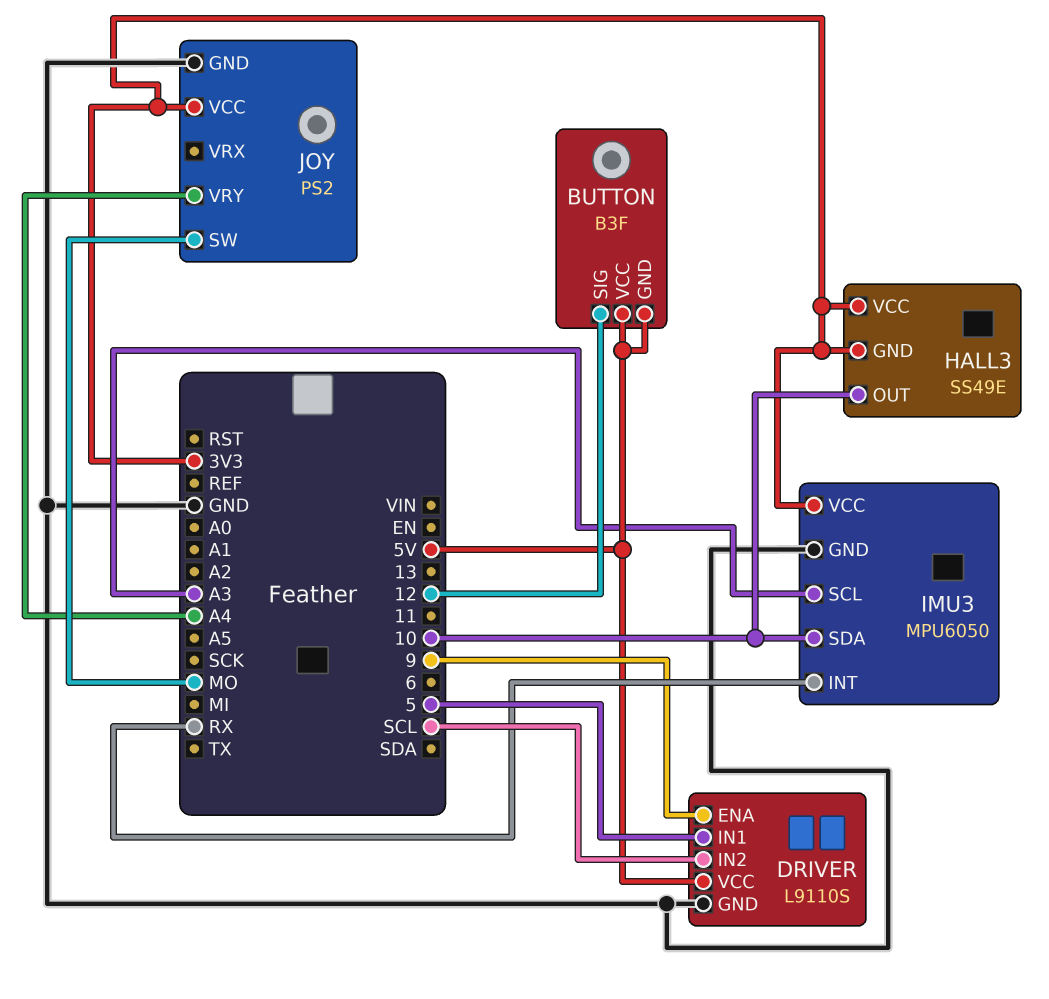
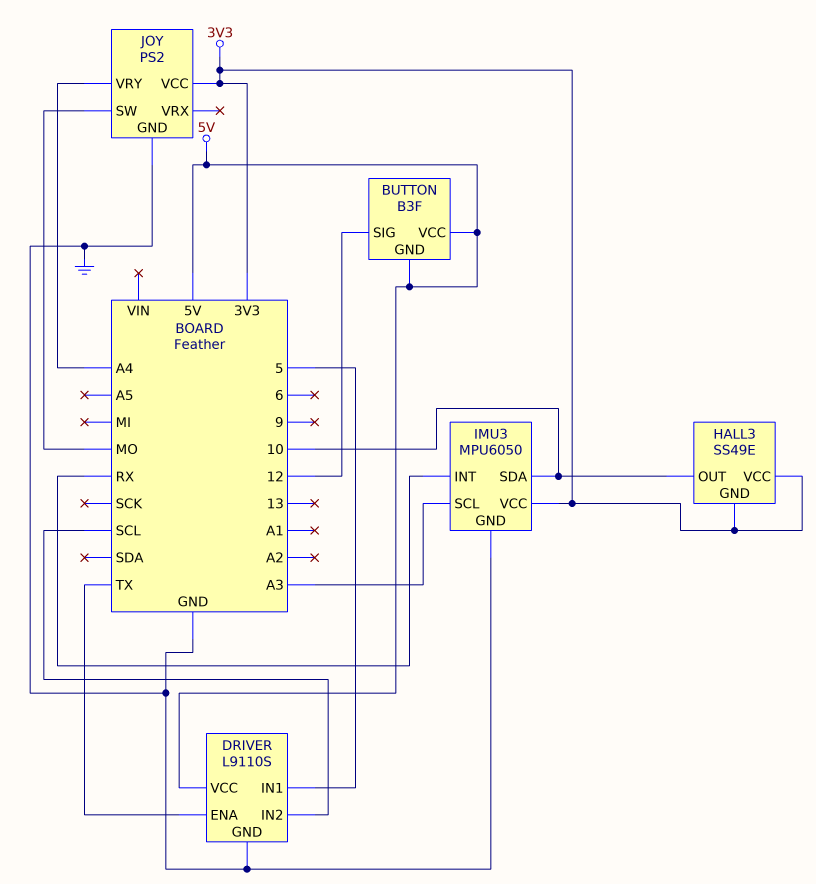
DRIVER pin ENA: 9 -> TX

